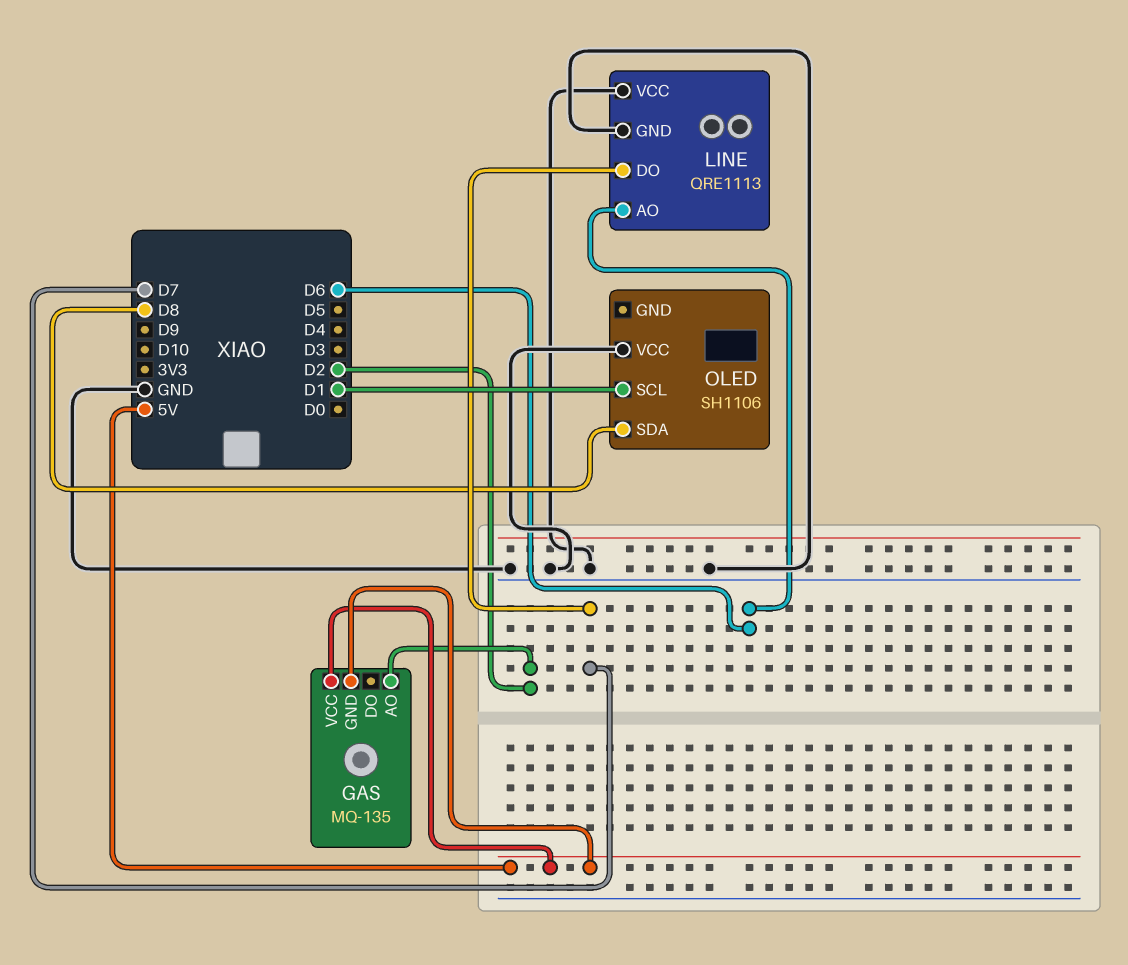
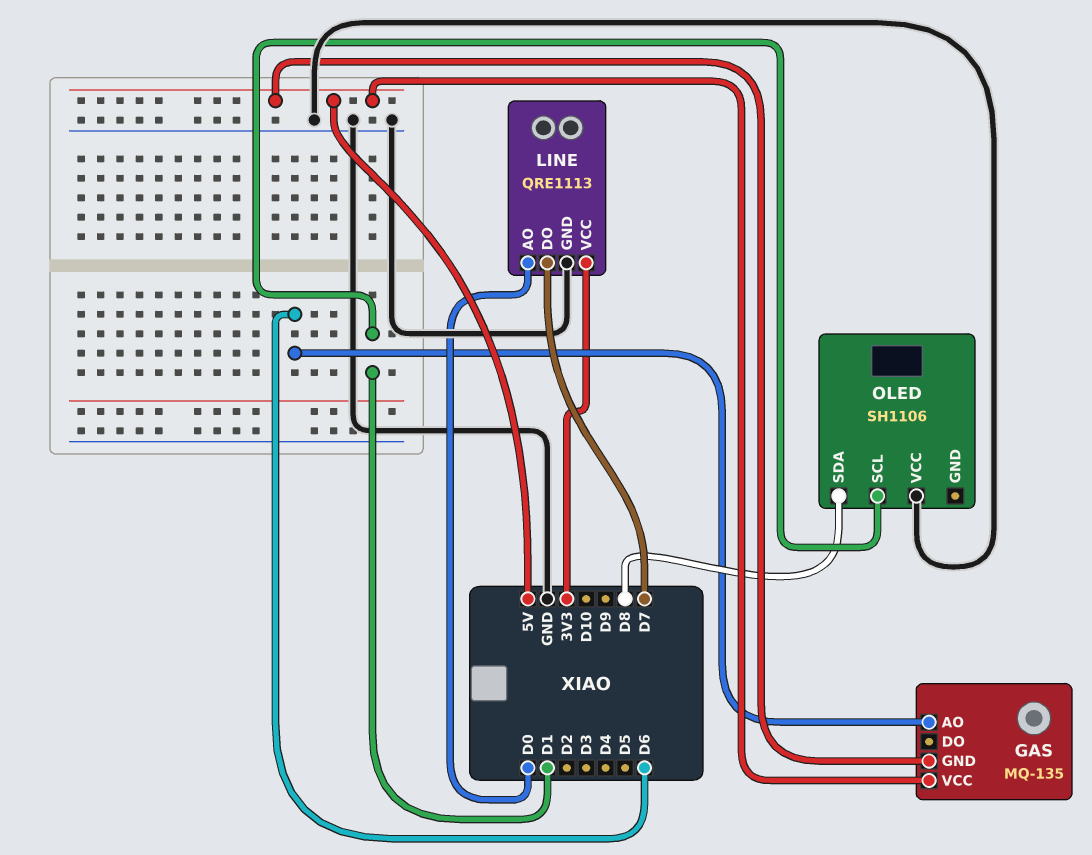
GAS pin AO: D2 -> D6
LINE pin AO: D6 -> D0
LINE pin VCC: GND -> 3V3

